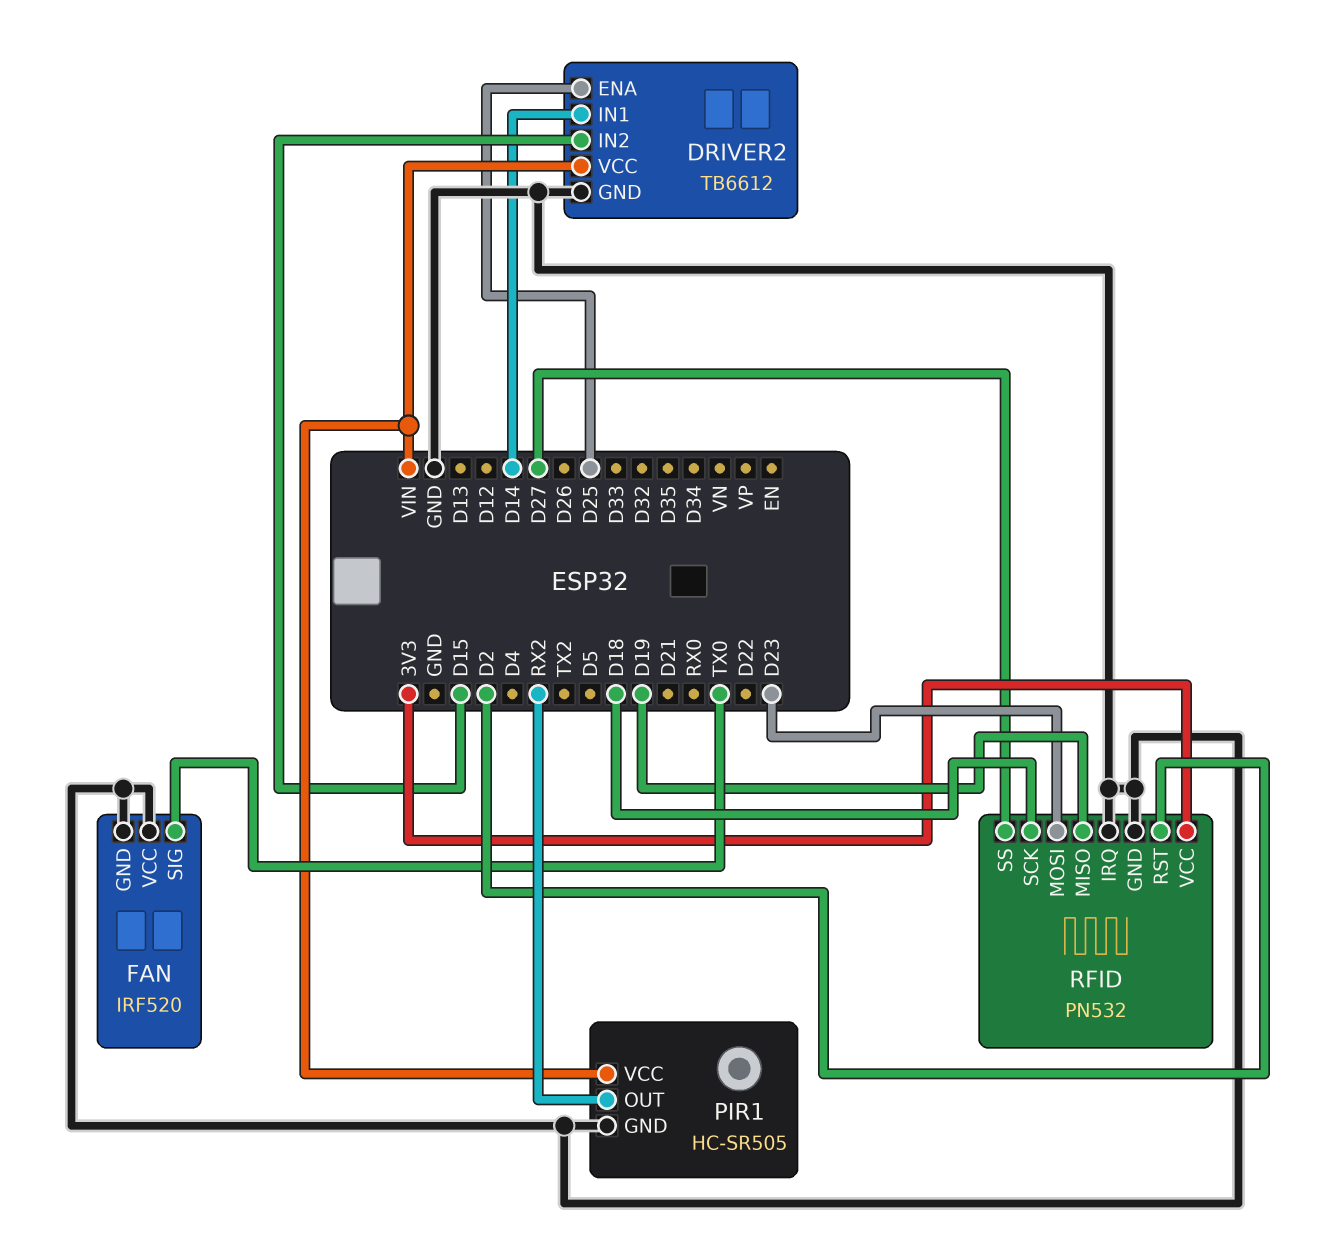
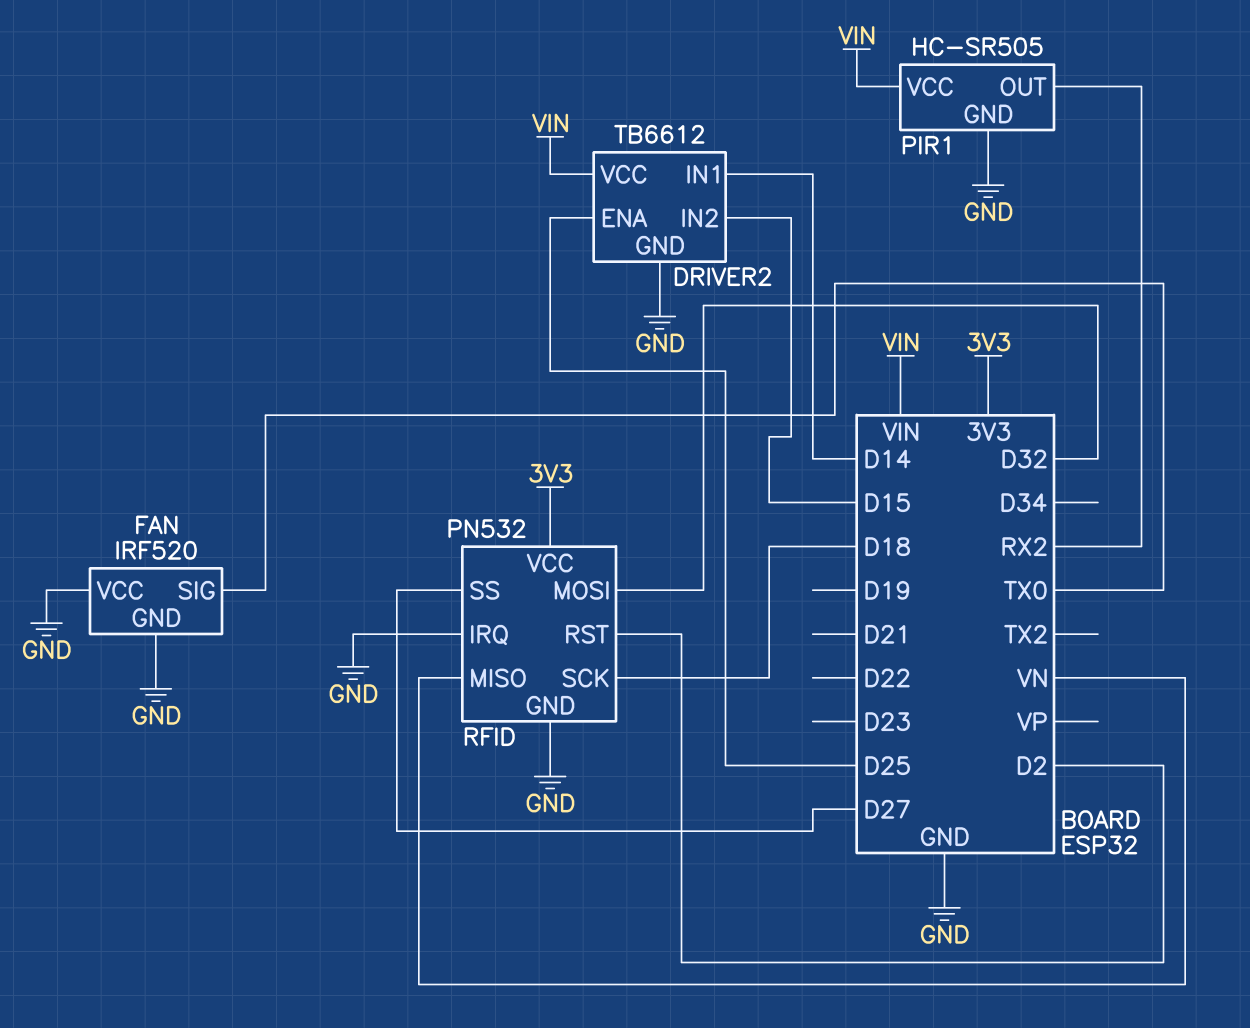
RFID pin MISO: D19 -> VN
RFID pin MOSI: D23 -> D32

